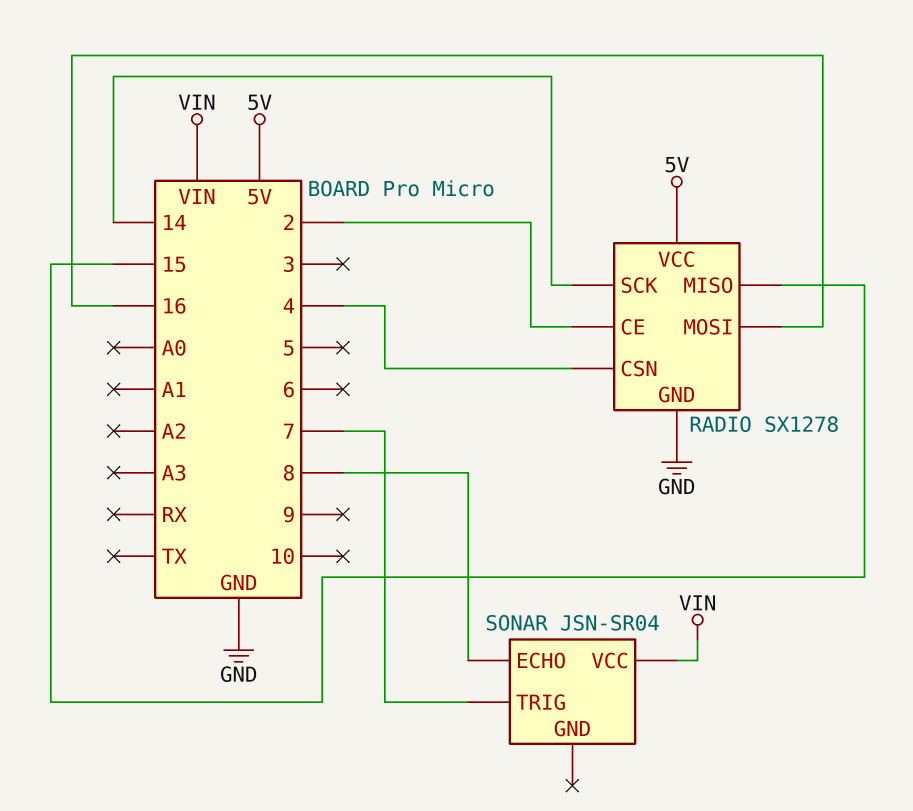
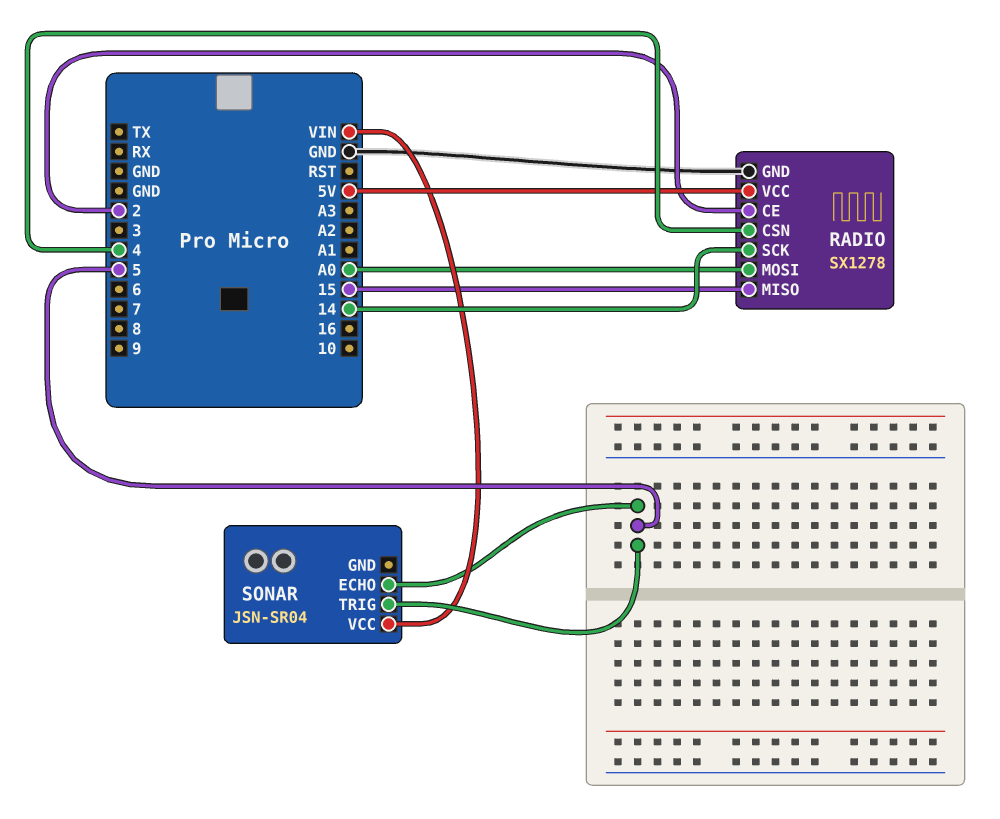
RADIO pin MOSI: 16 -> A0
SONAR pin ECHO: 8 -> 5
SONAR pin TRIG: 7 -> 5

